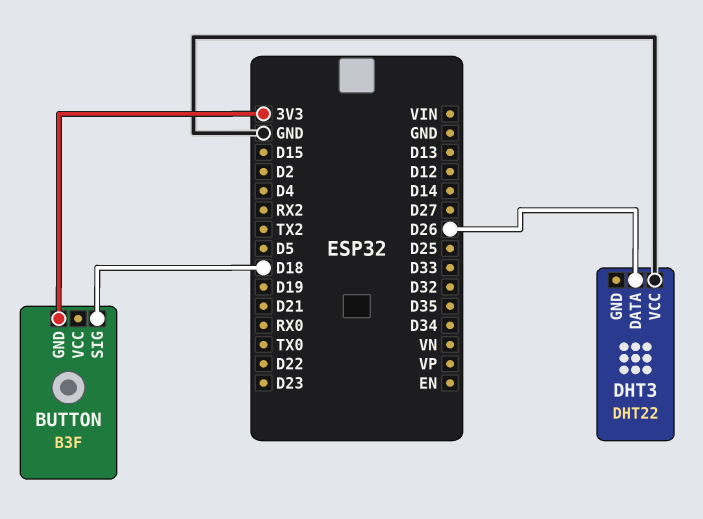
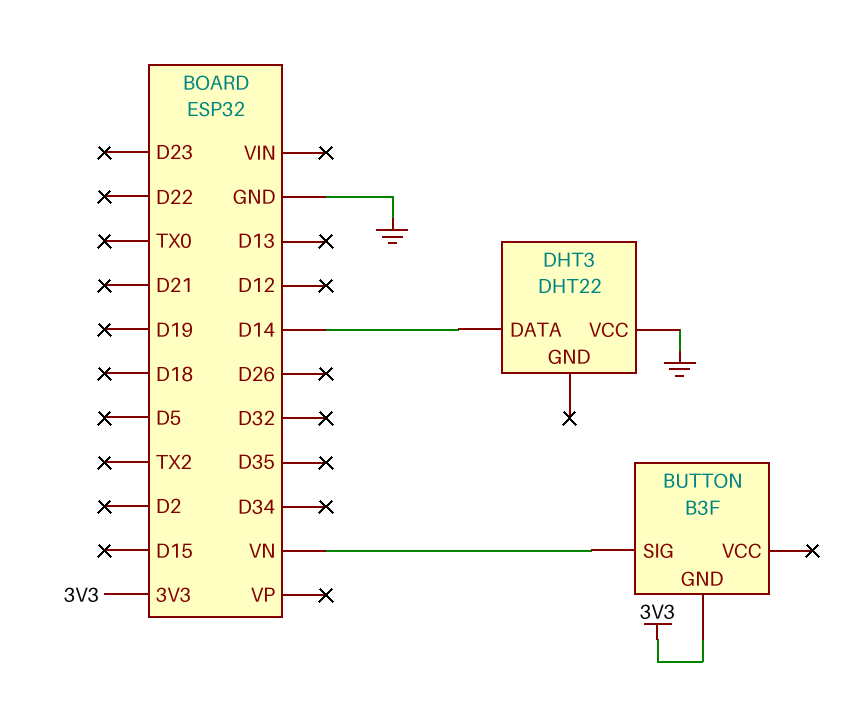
BUTTON pin SIG: D18 -> VN
DHT3 pin DATA: D26 -> D14

